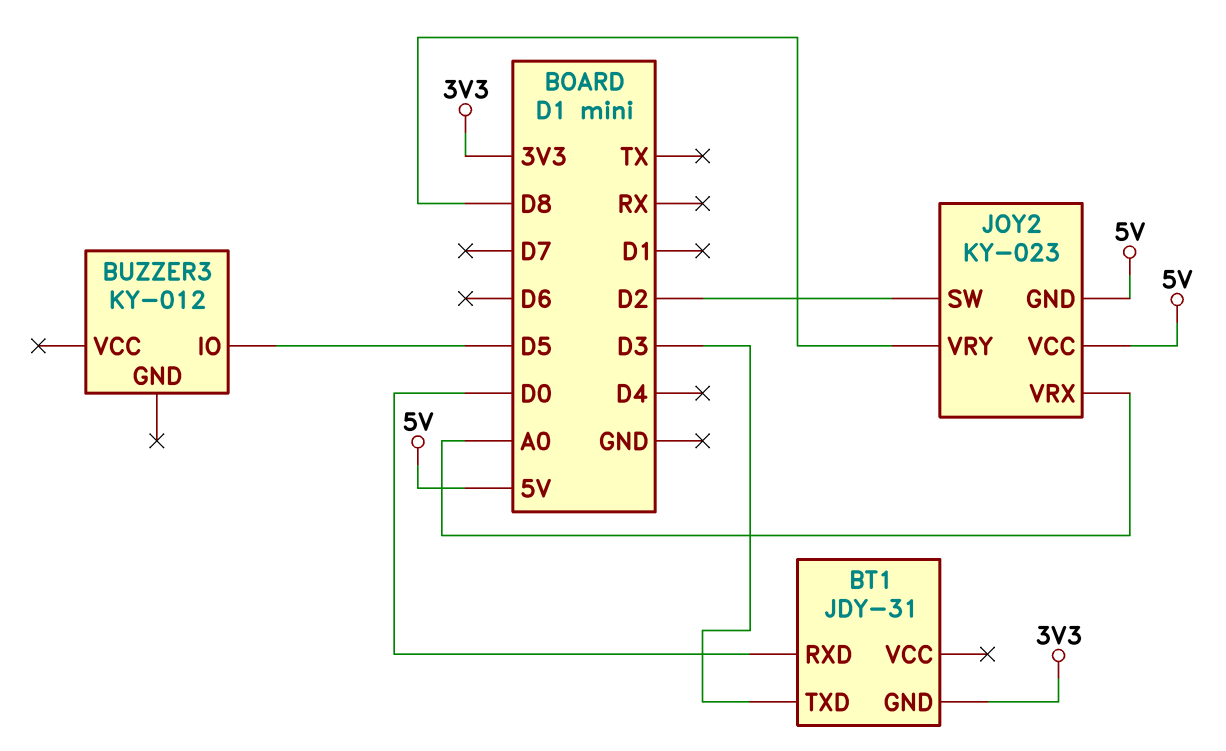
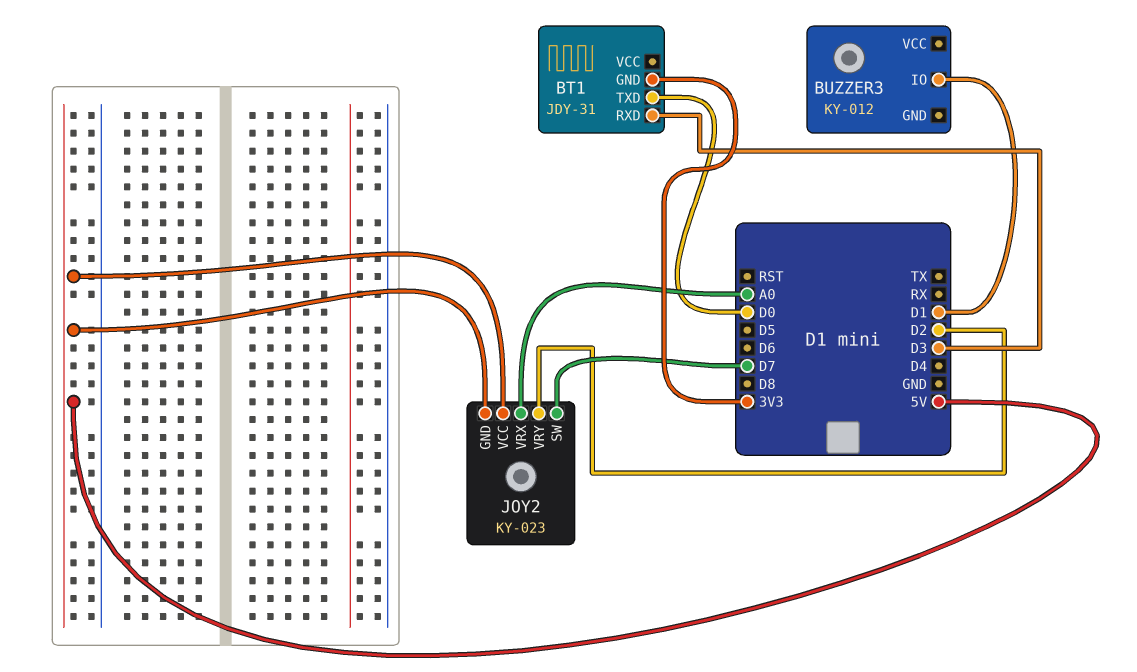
BT1 pin RXD: D0 -> D3
BT1 pin TXD: D3 -> D0
BUZZER3 pin IO: D5 -> D1
JOY2 pin SW: D2 -> D7
JOY2 pin VRY: D8 -> D2

